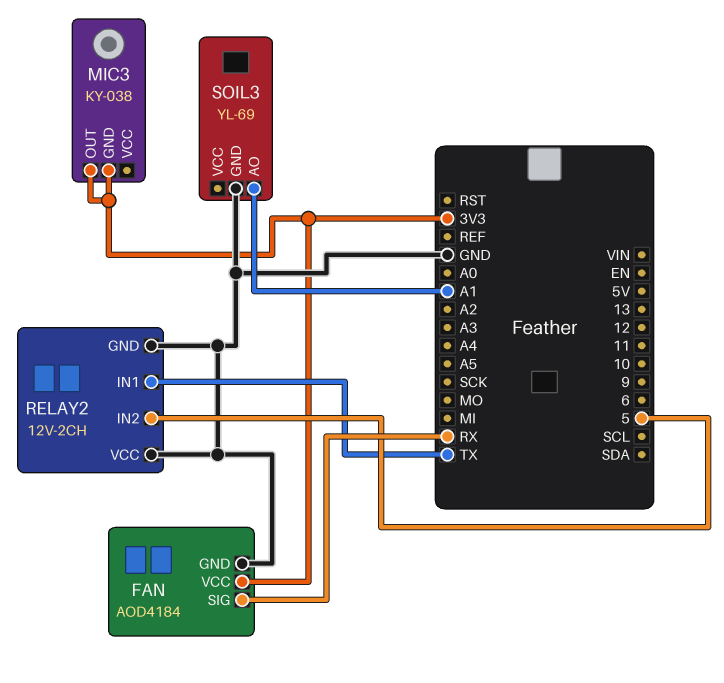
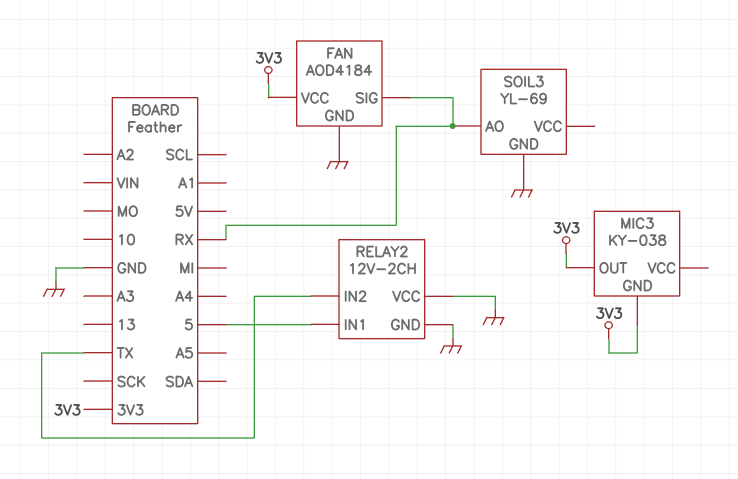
RELAY2 pin IN1: TX -> 5
RELAY2 pin IN2: 5 -> TX
SOIL3 pin AO: A1 -> RX

